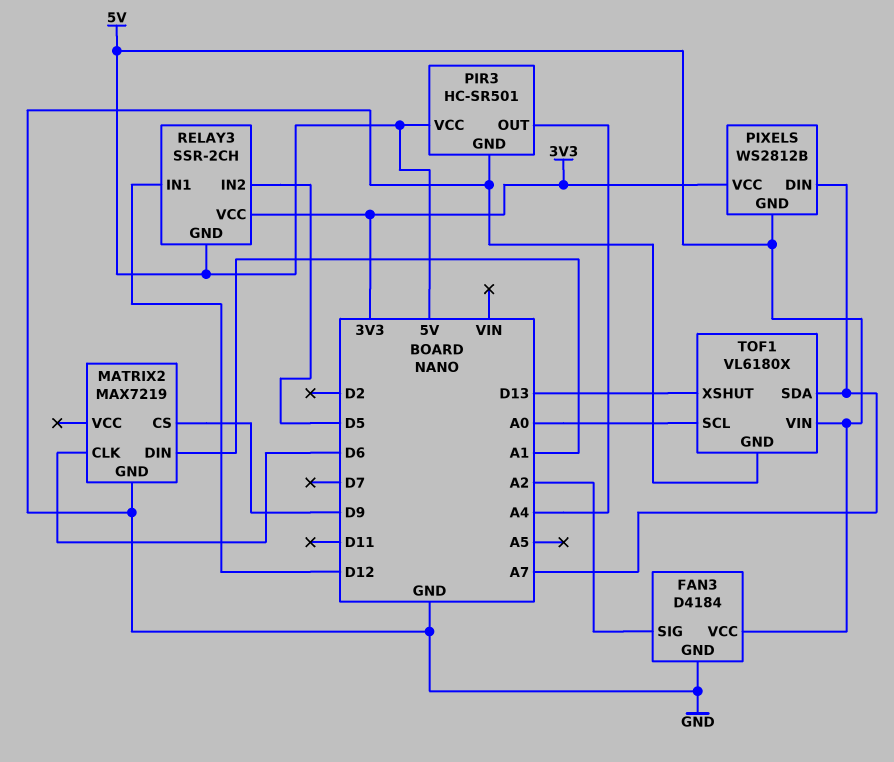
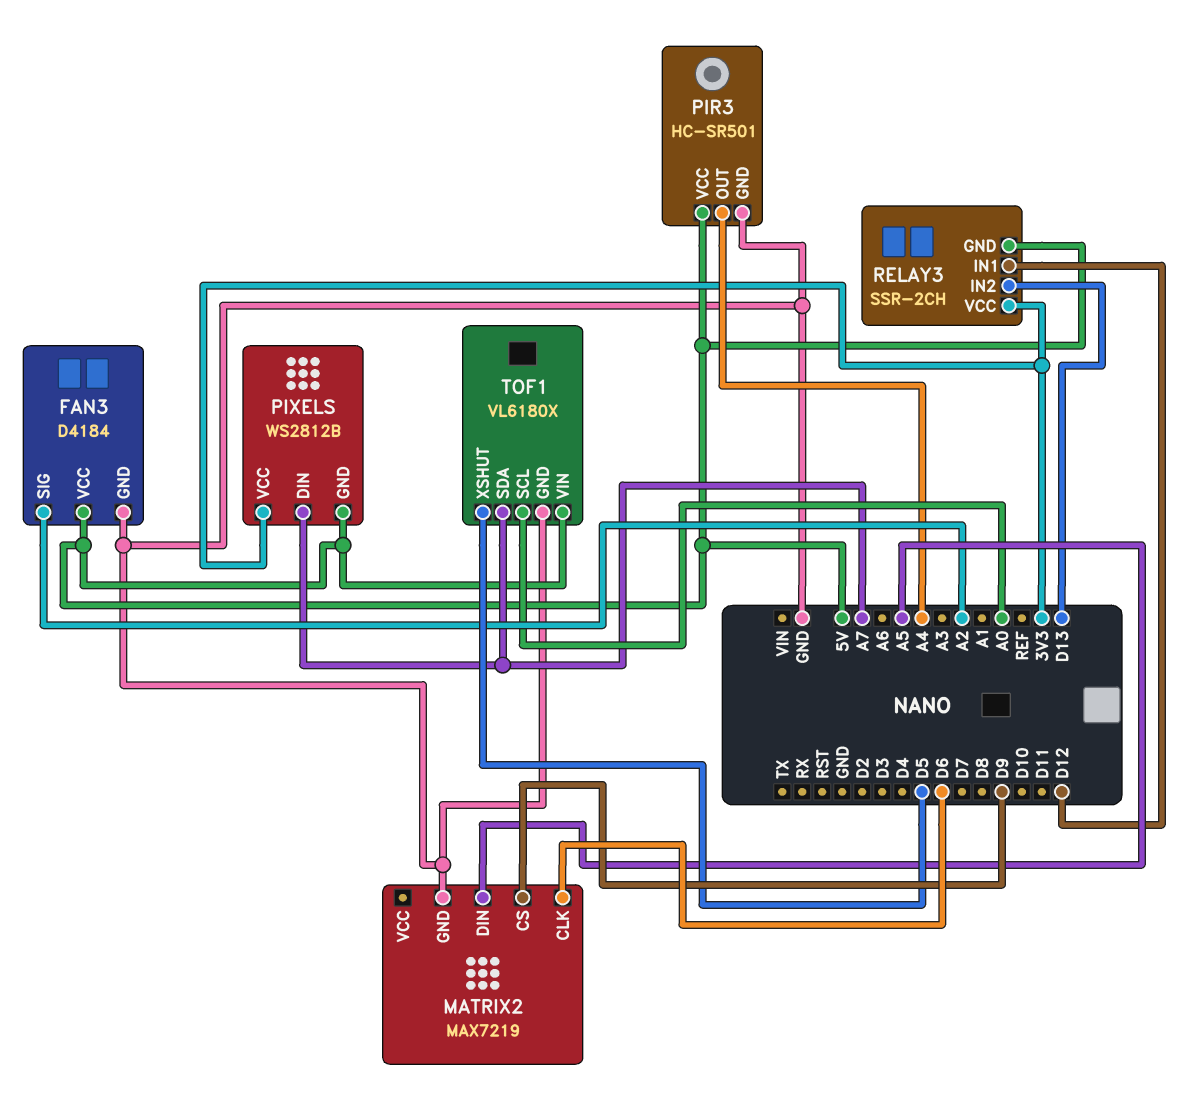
MATRIX2 pin DIN: A1 -> A5
RELAY3 pin IN2: D5 -> D13
TOF1 pin XSHUT: D13 -> D5

